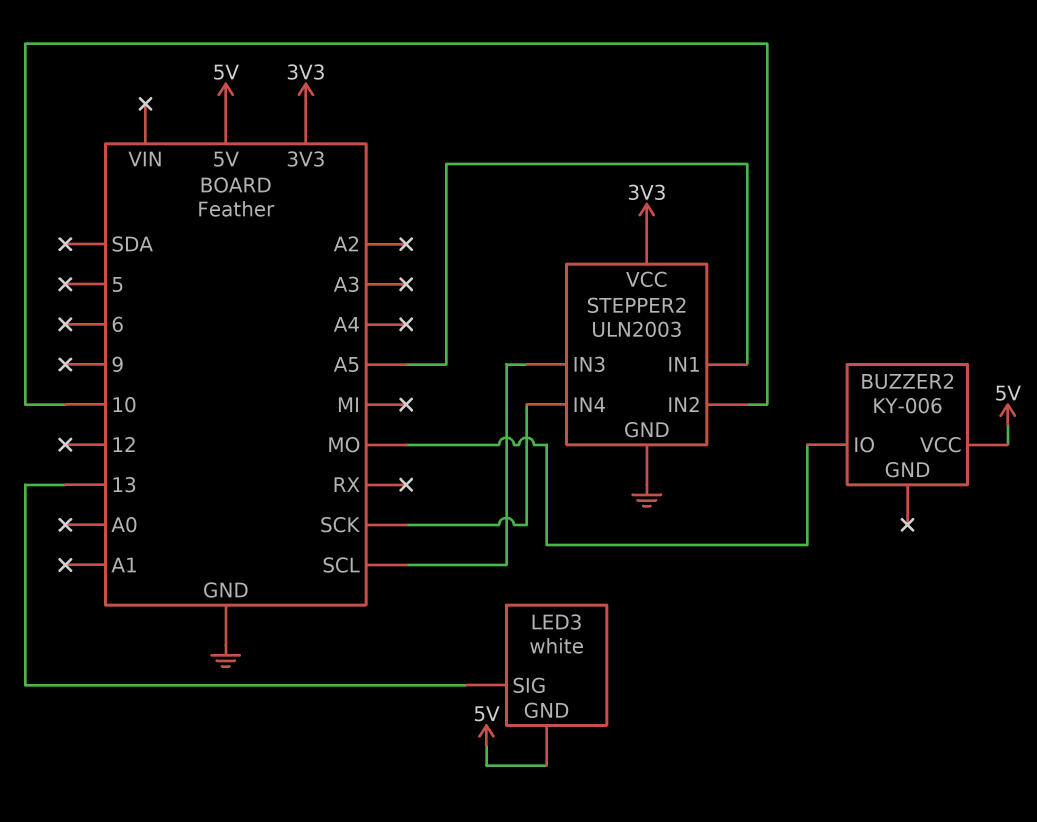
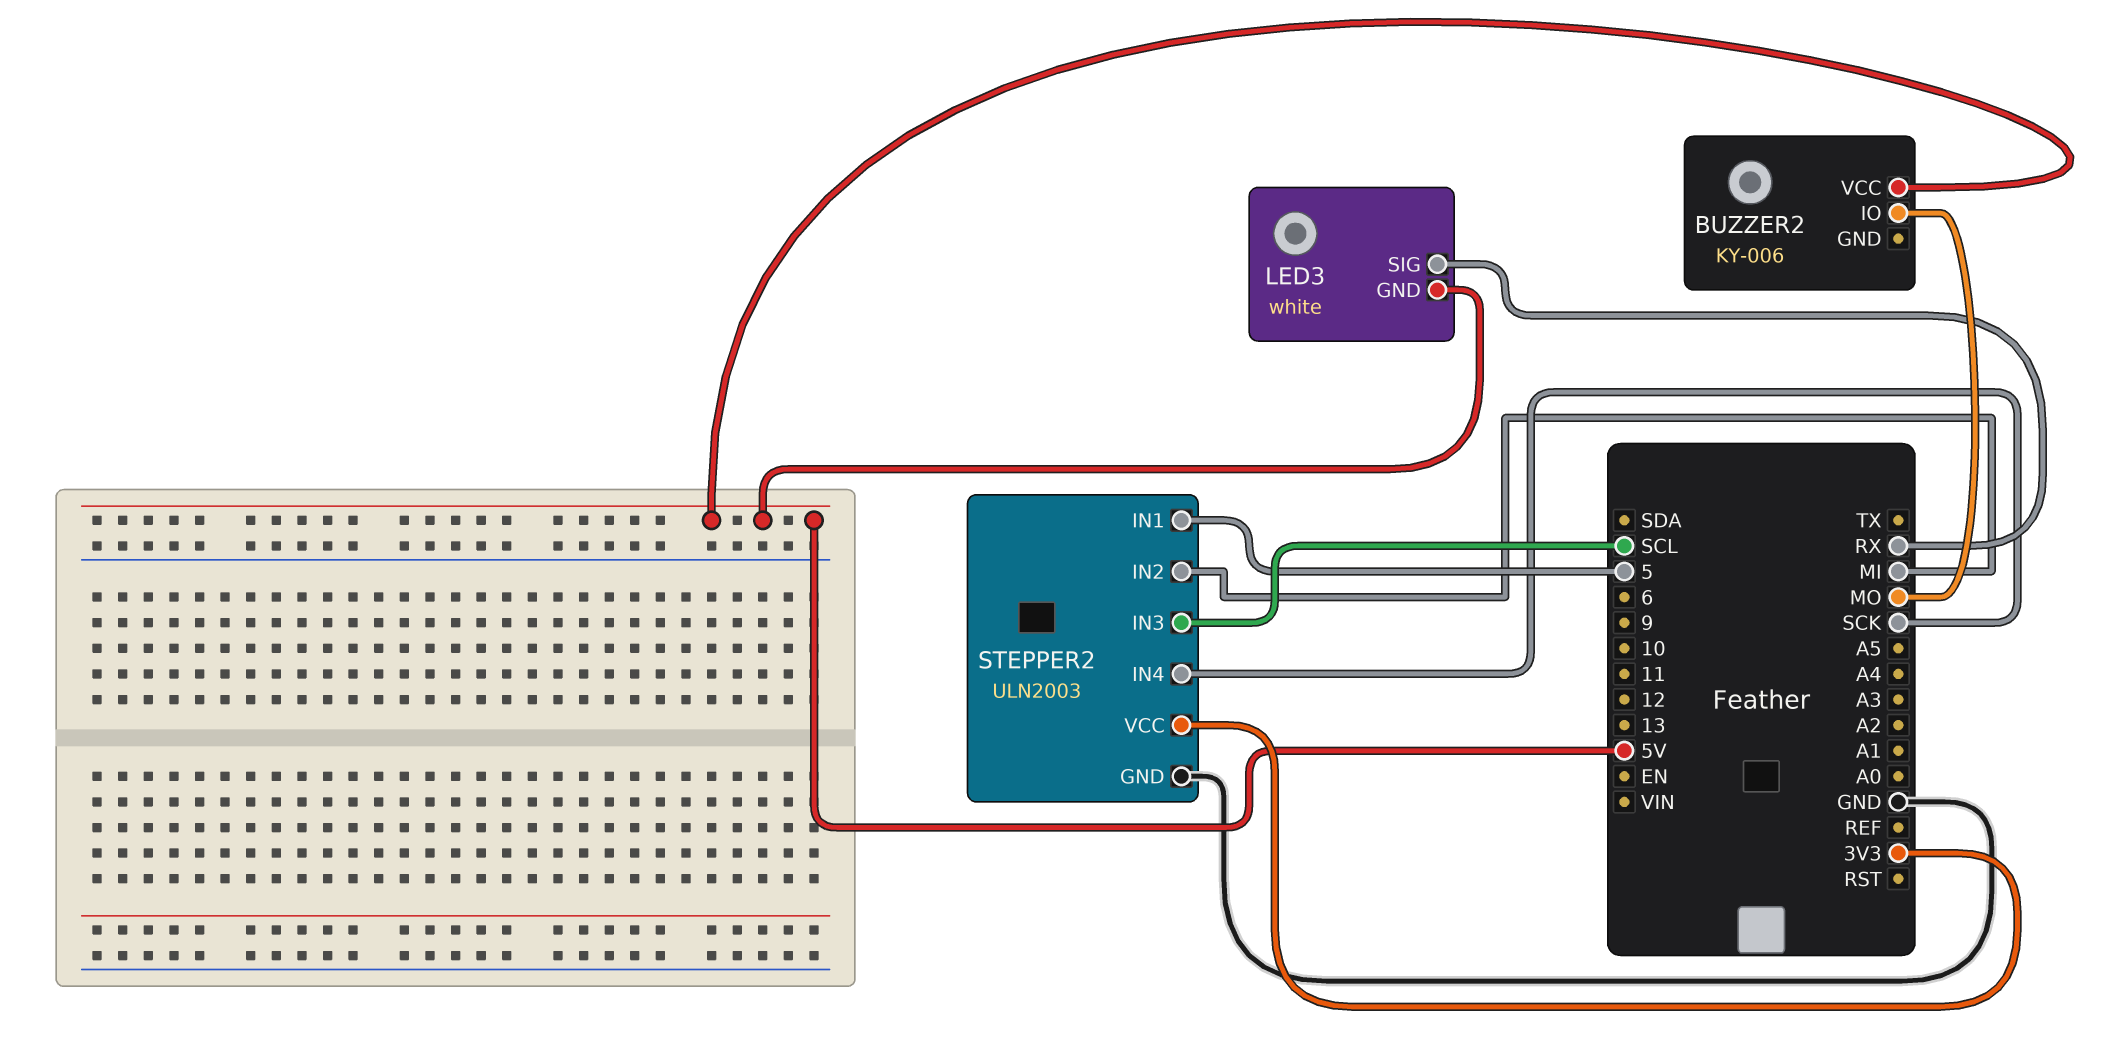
LED3 pin SIG: 13 -> RX
STEPPER2 pin IN1: A5 -> 5
STEPPER2 pin IN2: 10 -> MI

